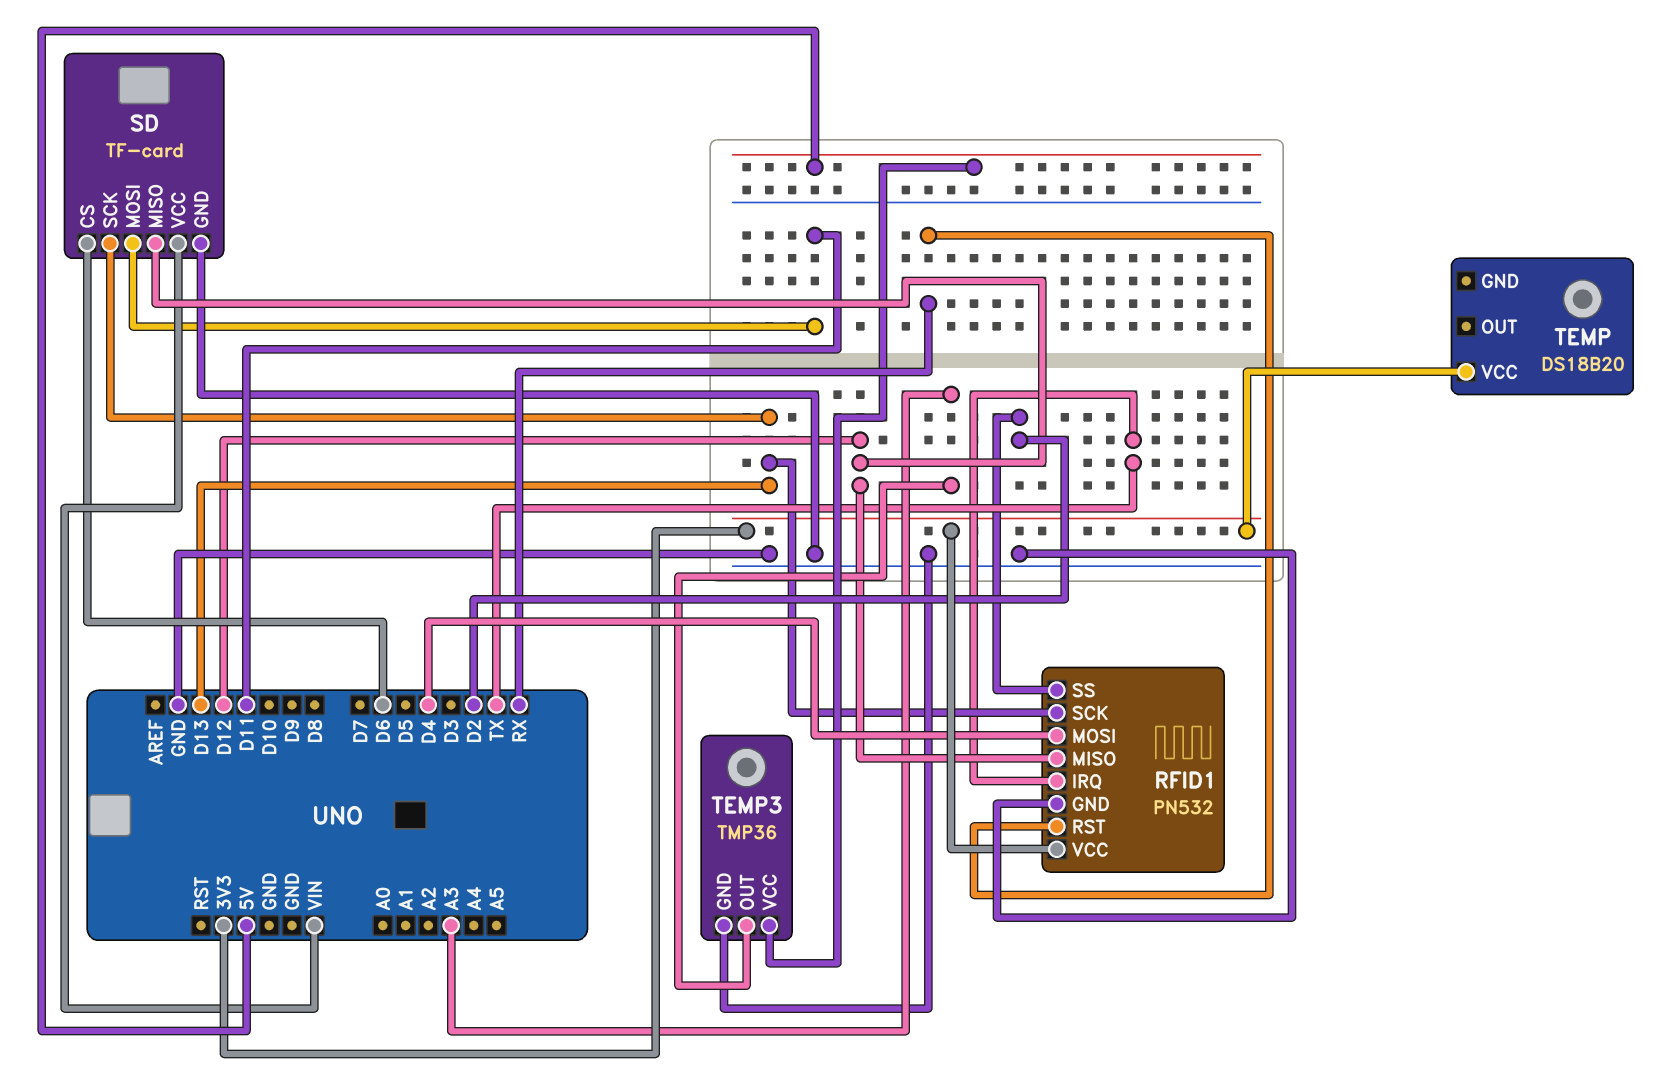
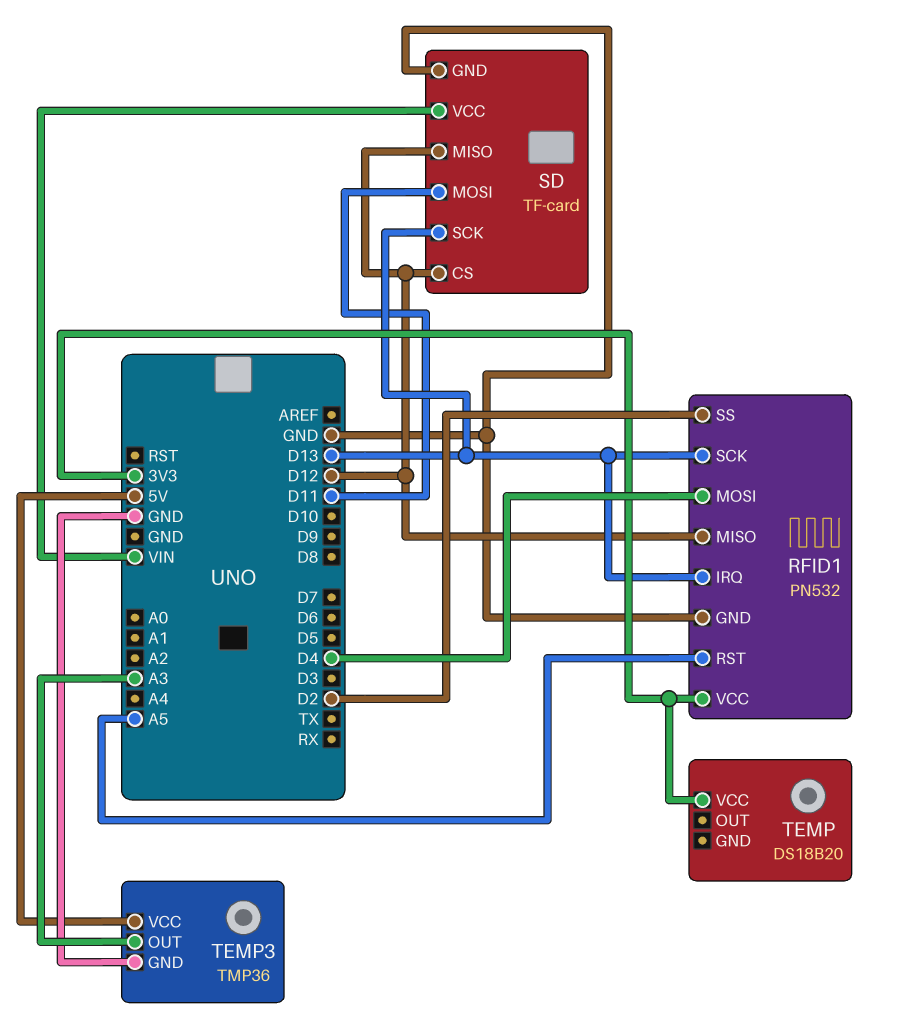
RFID1 pin IRQ: TX -> D13
RFID1 pin RST: RX -> A5
SD pin CS: D6 -> D12

